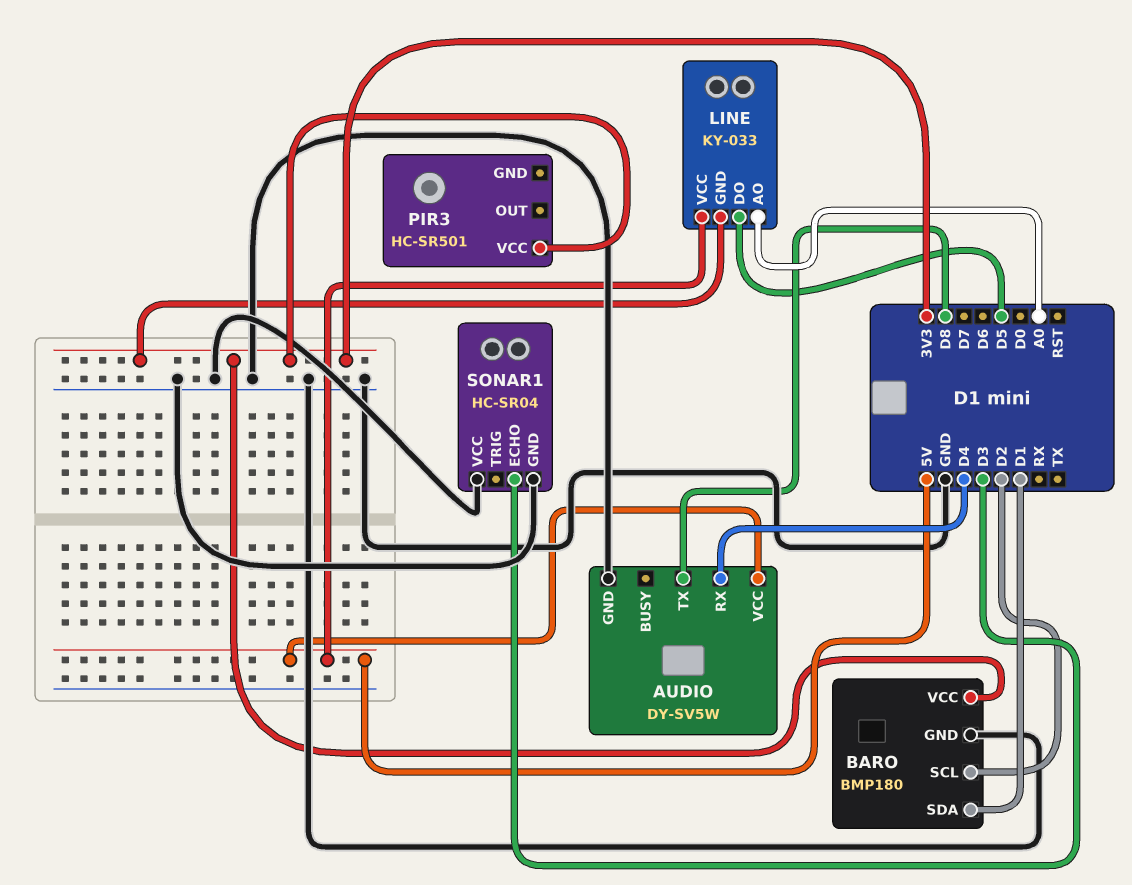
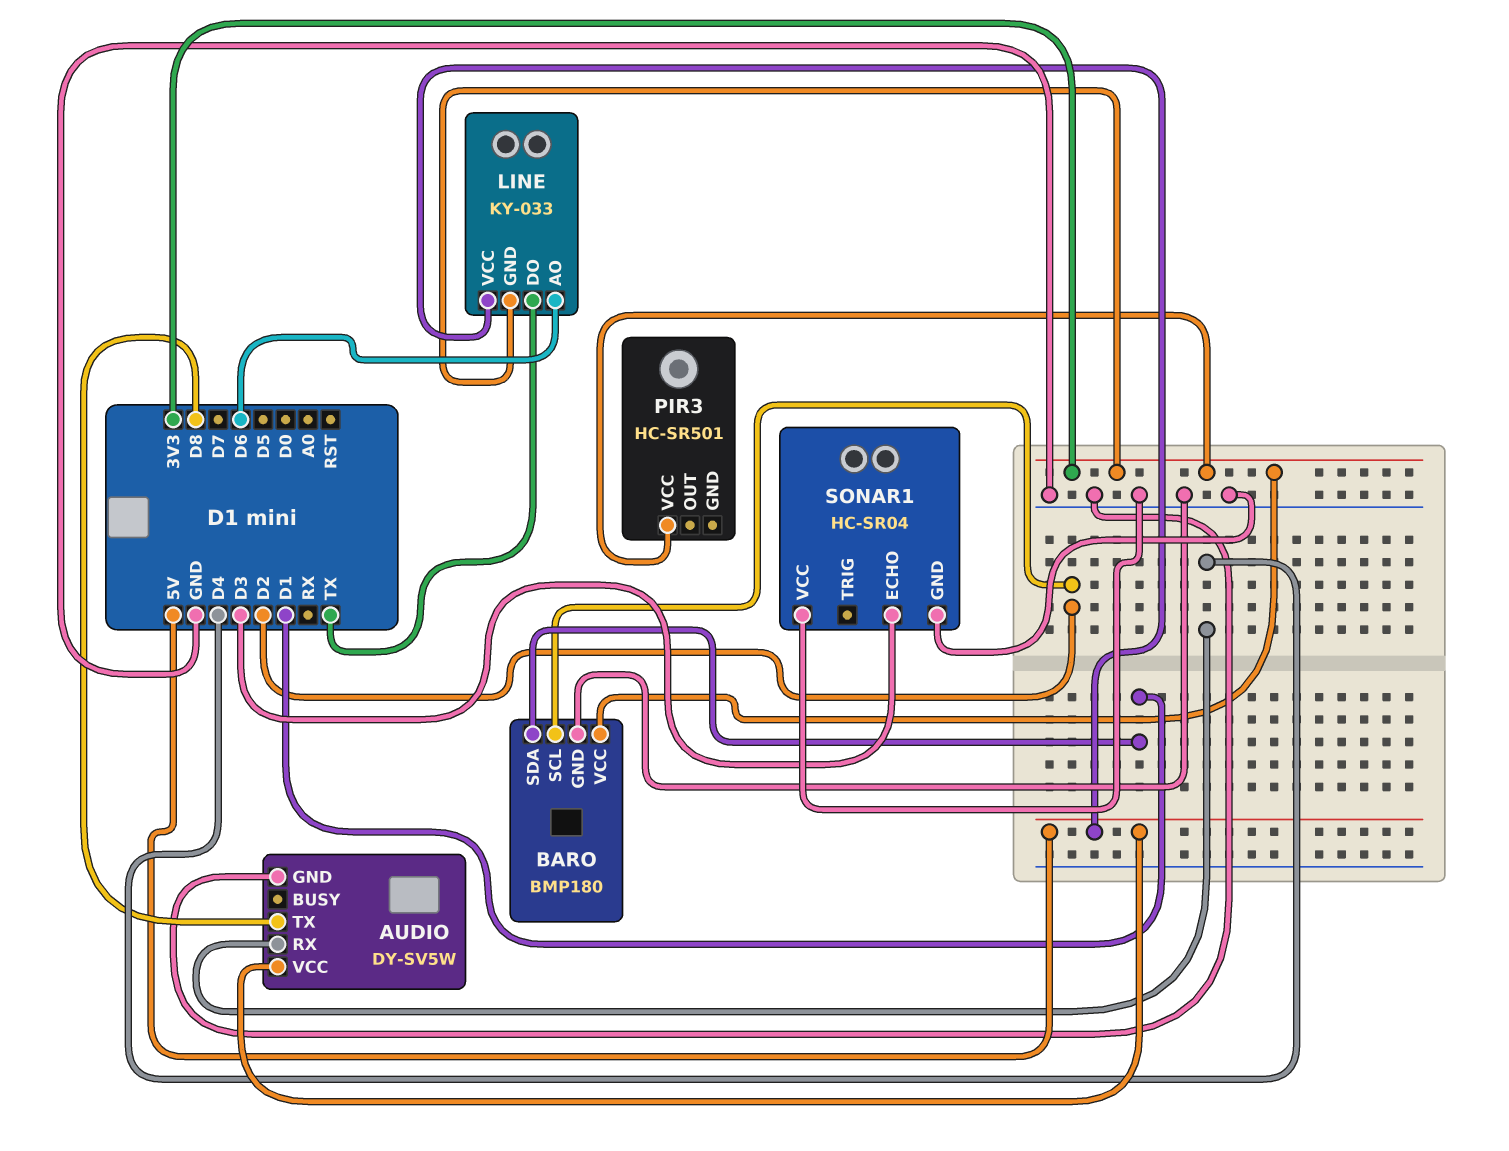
LINE pin AO: A0 -> D6
LINE pin DO: D5 -> TX

